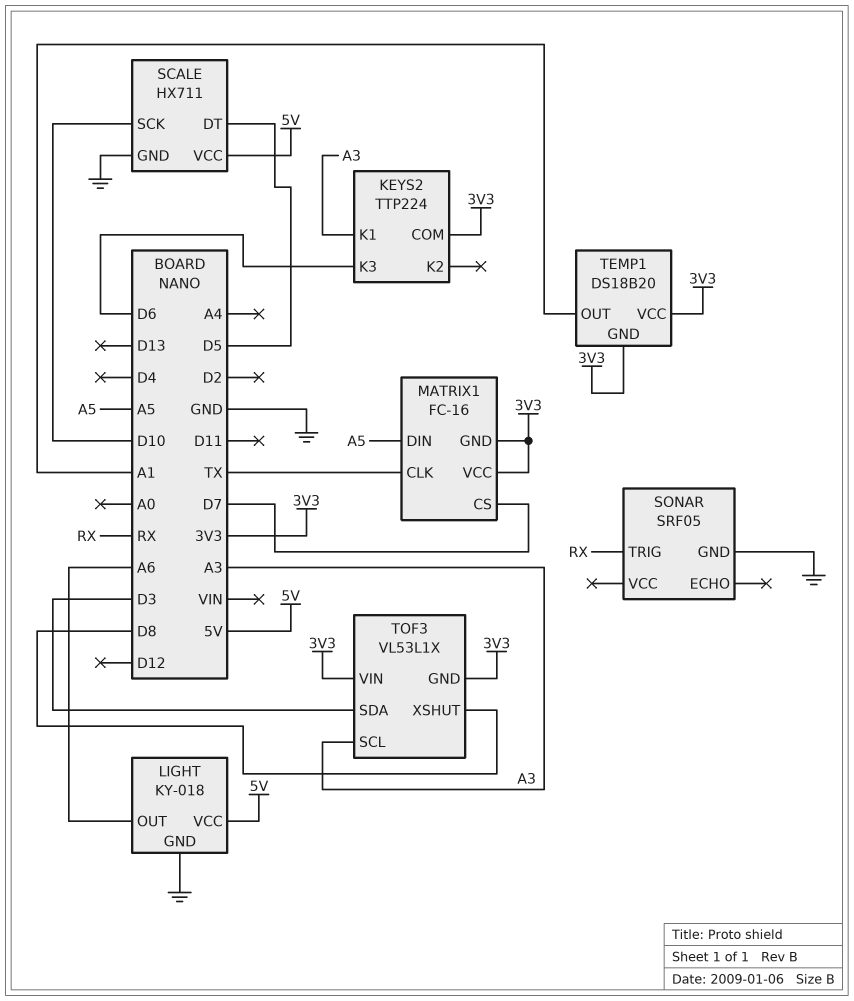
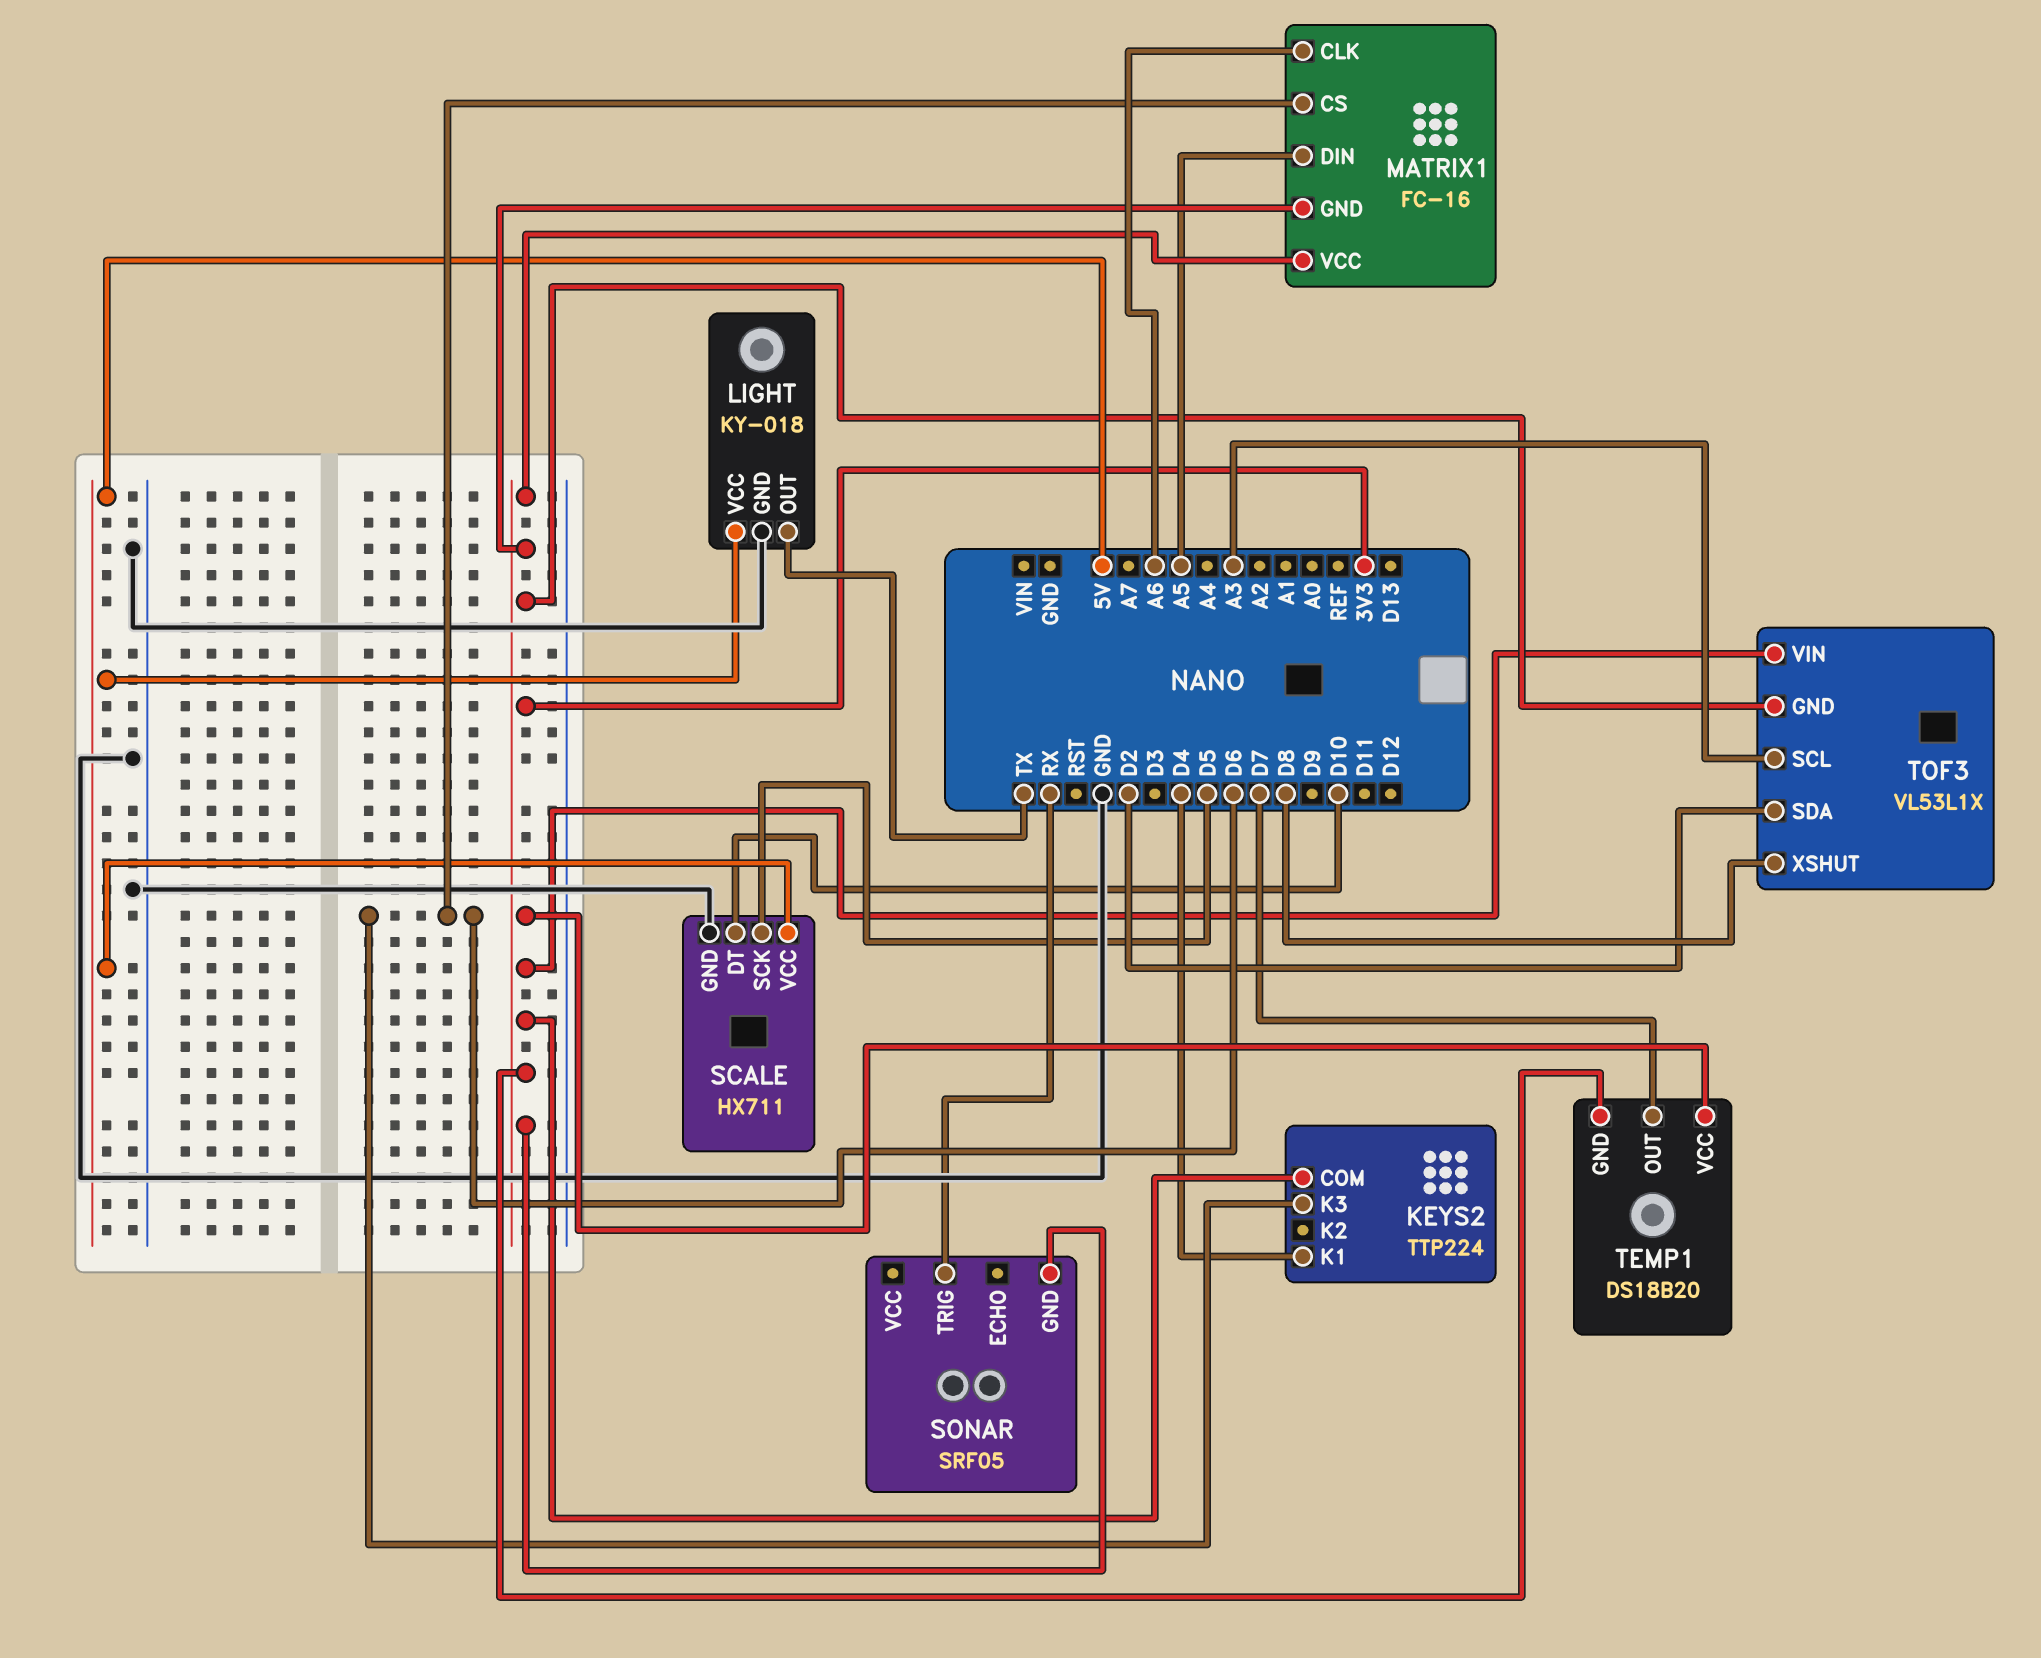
KEYS2 pin K1: A3 -> D4
LIGHT pin OUT: A6 -> TX
MATRIX1 pin CLK: TX -> A6
MATRIX1 pin CS: D7 -> D6
SCALE pin DT: D5 -> D10
SCALE pin SCK: D10 -> D5
SONAR pin GND: GND -> 3V3
TEMP1 pin OUT: A1 -> D7
TOF3 pin SDA: D3 -> D2

